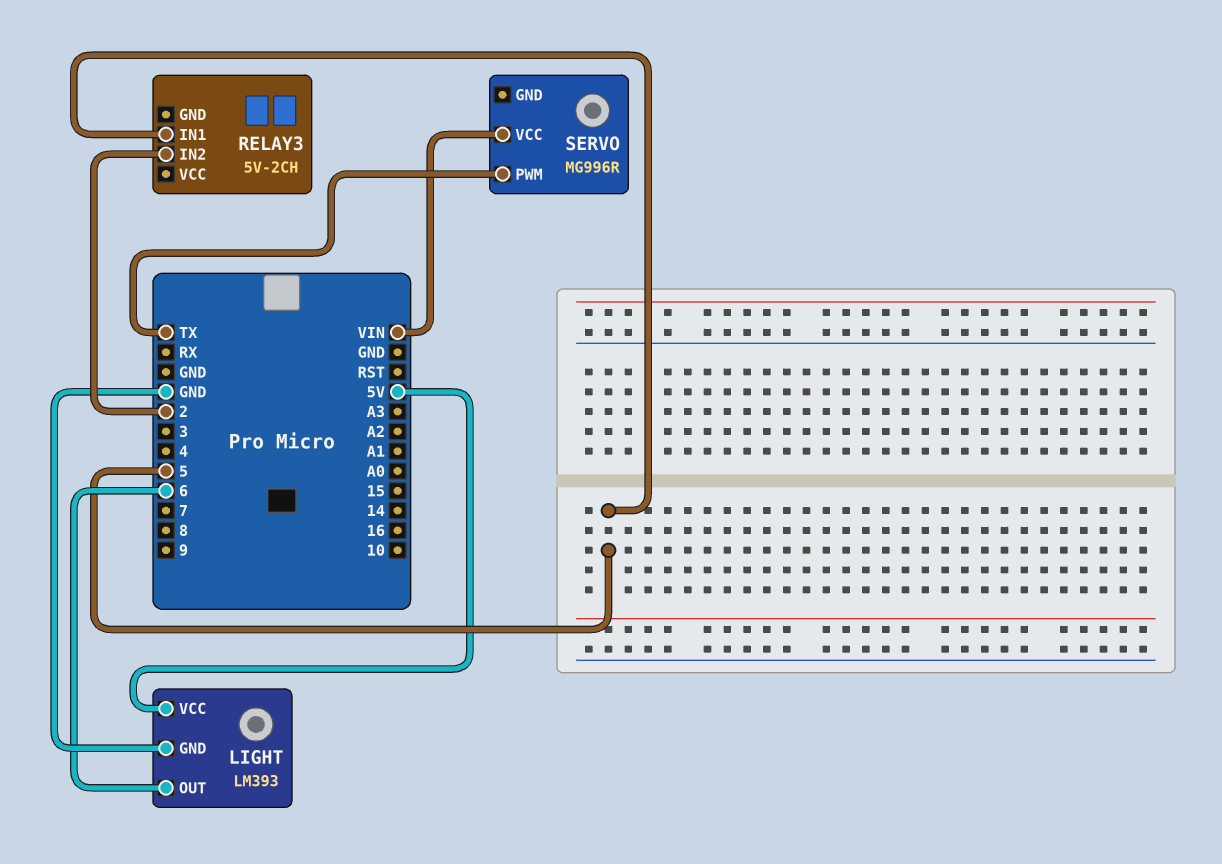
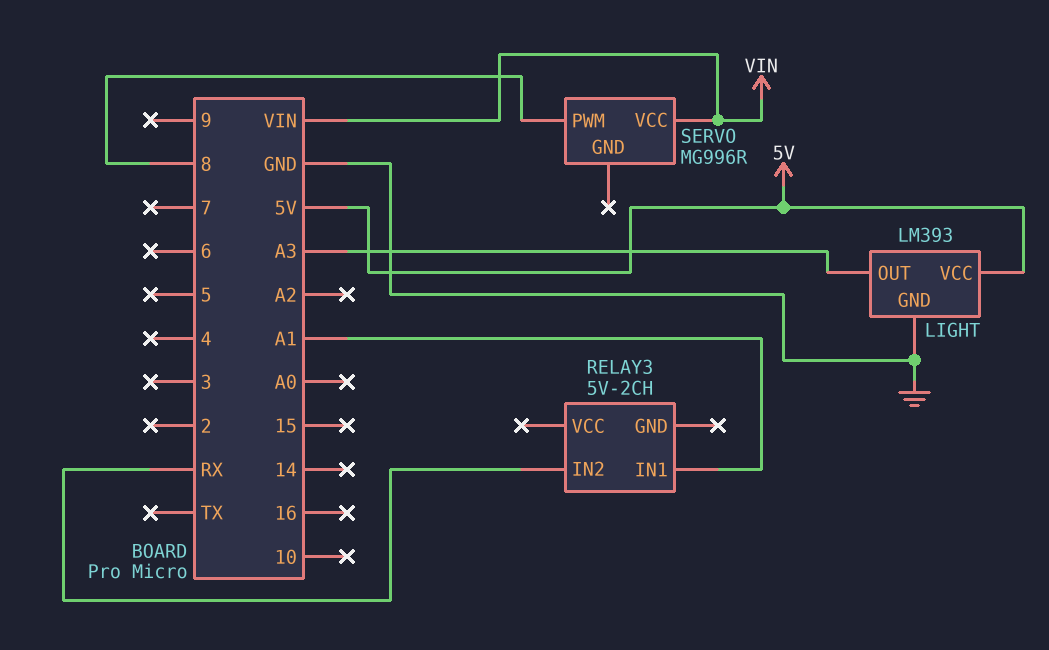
LIGHT pin OUT: 6 -> A3
RELAY3 pin IN1: 5 -> A1
RELAY3 pin IN2: 2 -> RX
SERVO pin PWM: TX -> 8

